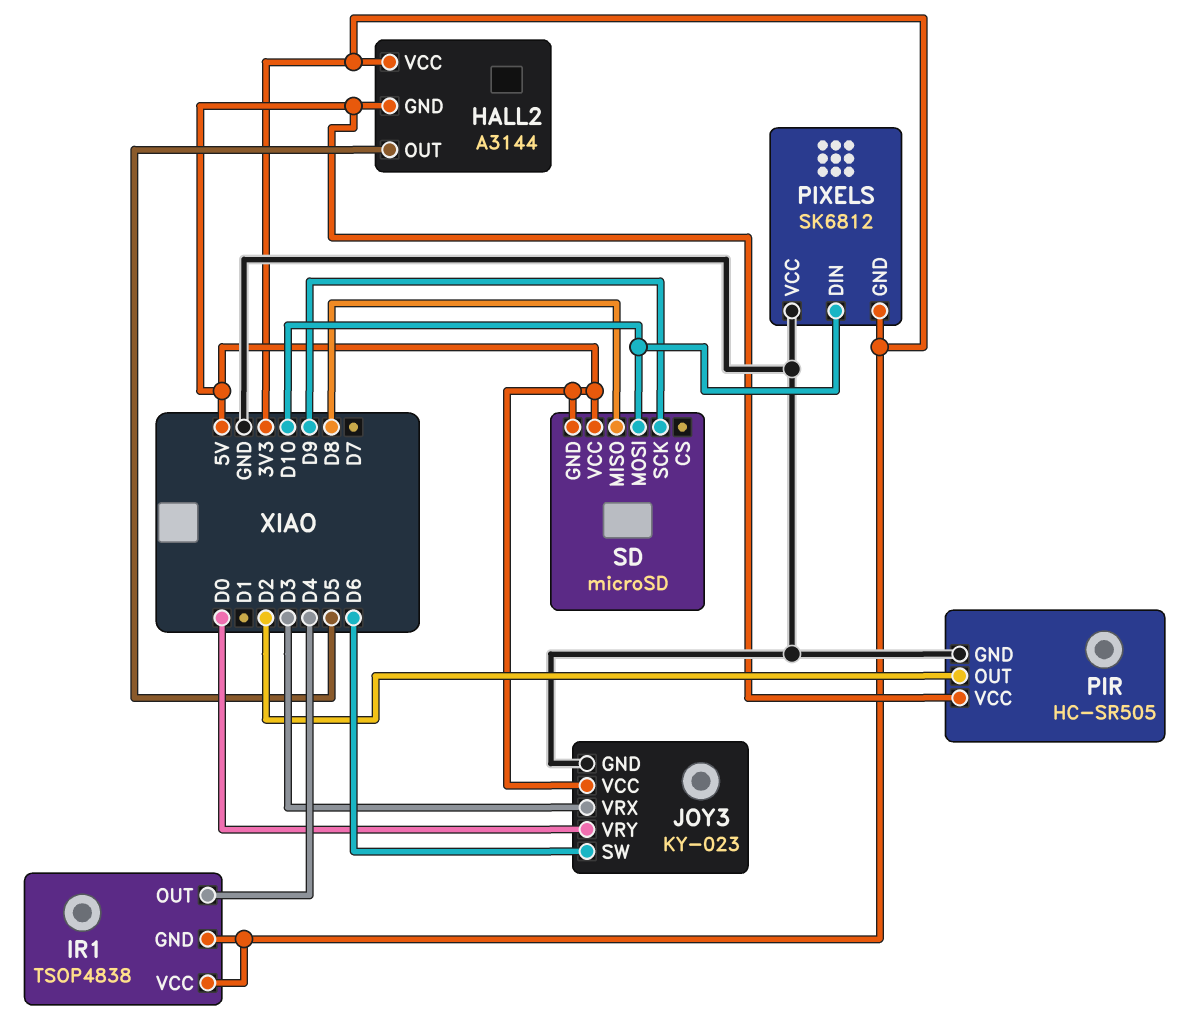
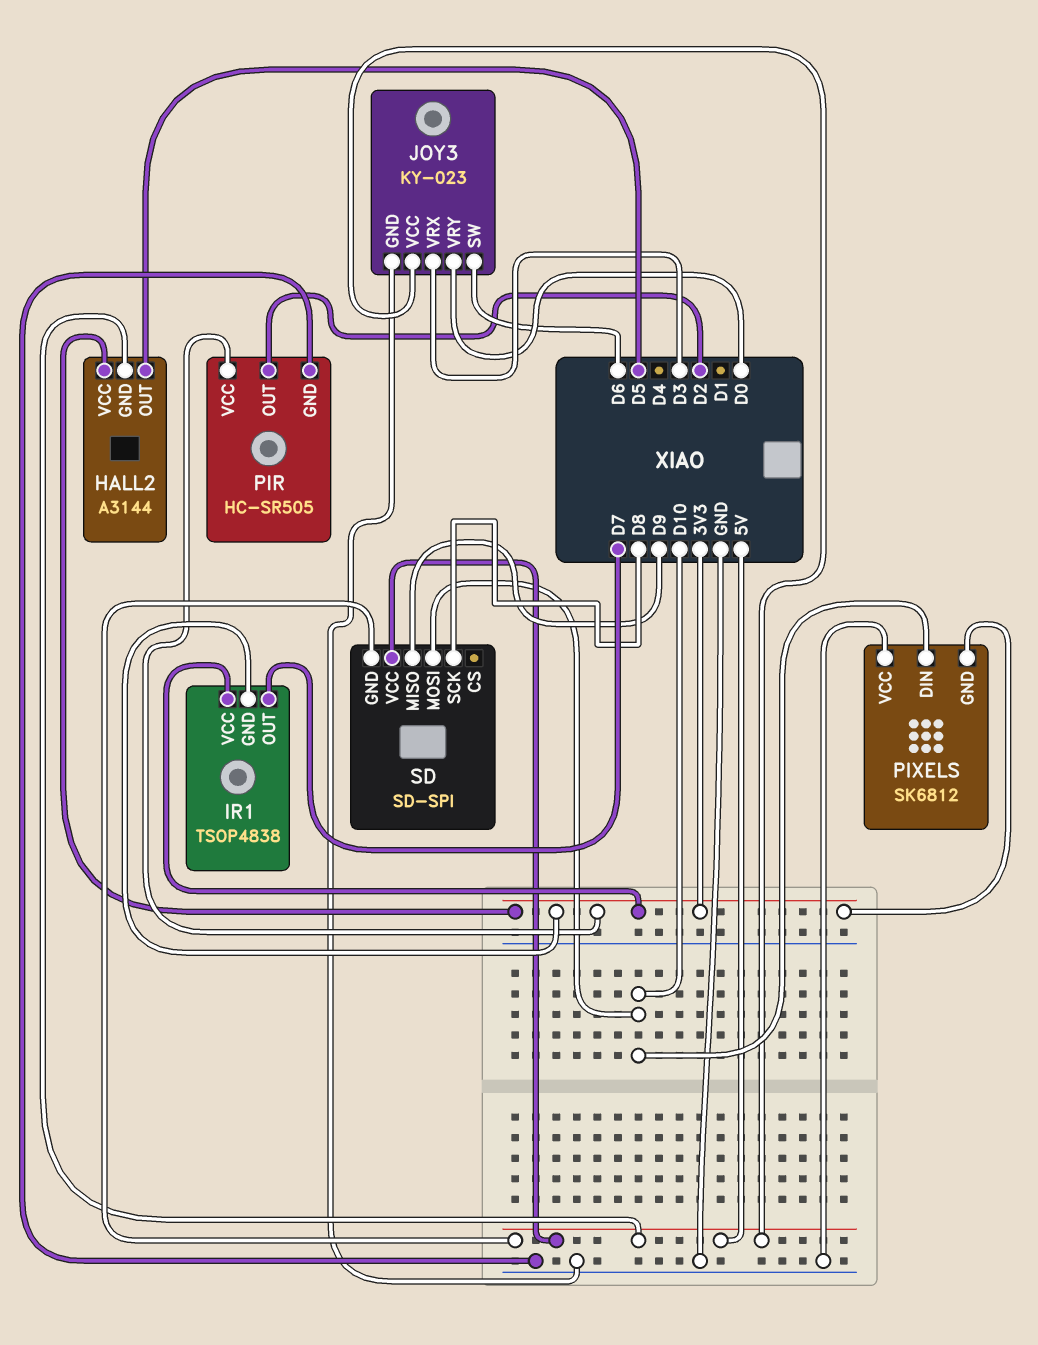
IR1 pin OUT: D4 -> D7
PIR pin VCC: 5V -> 3V3
SD: microSD -> SD-SPI
SD pin MISO: D8 -> D9
SD pin SCK: D9 -> D8

